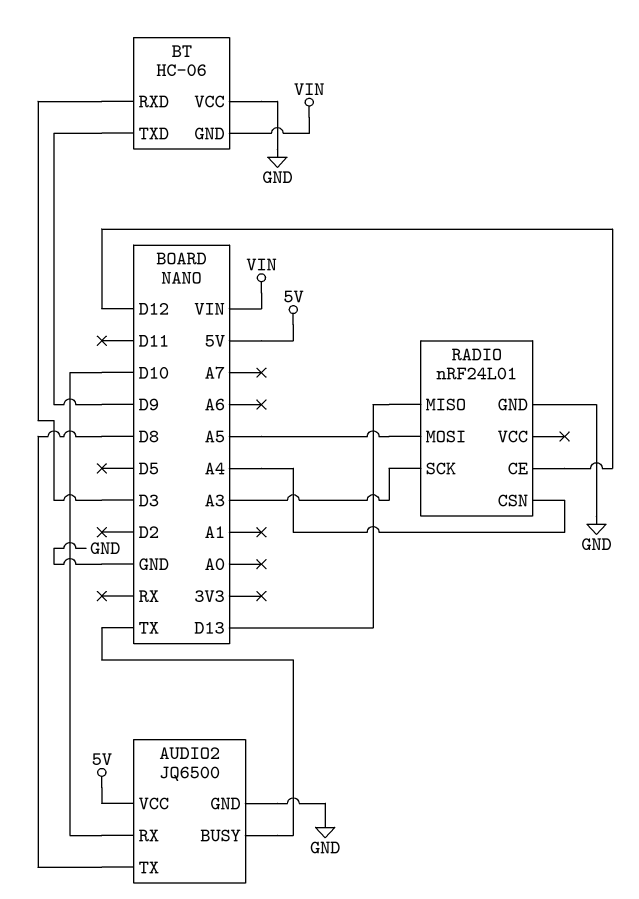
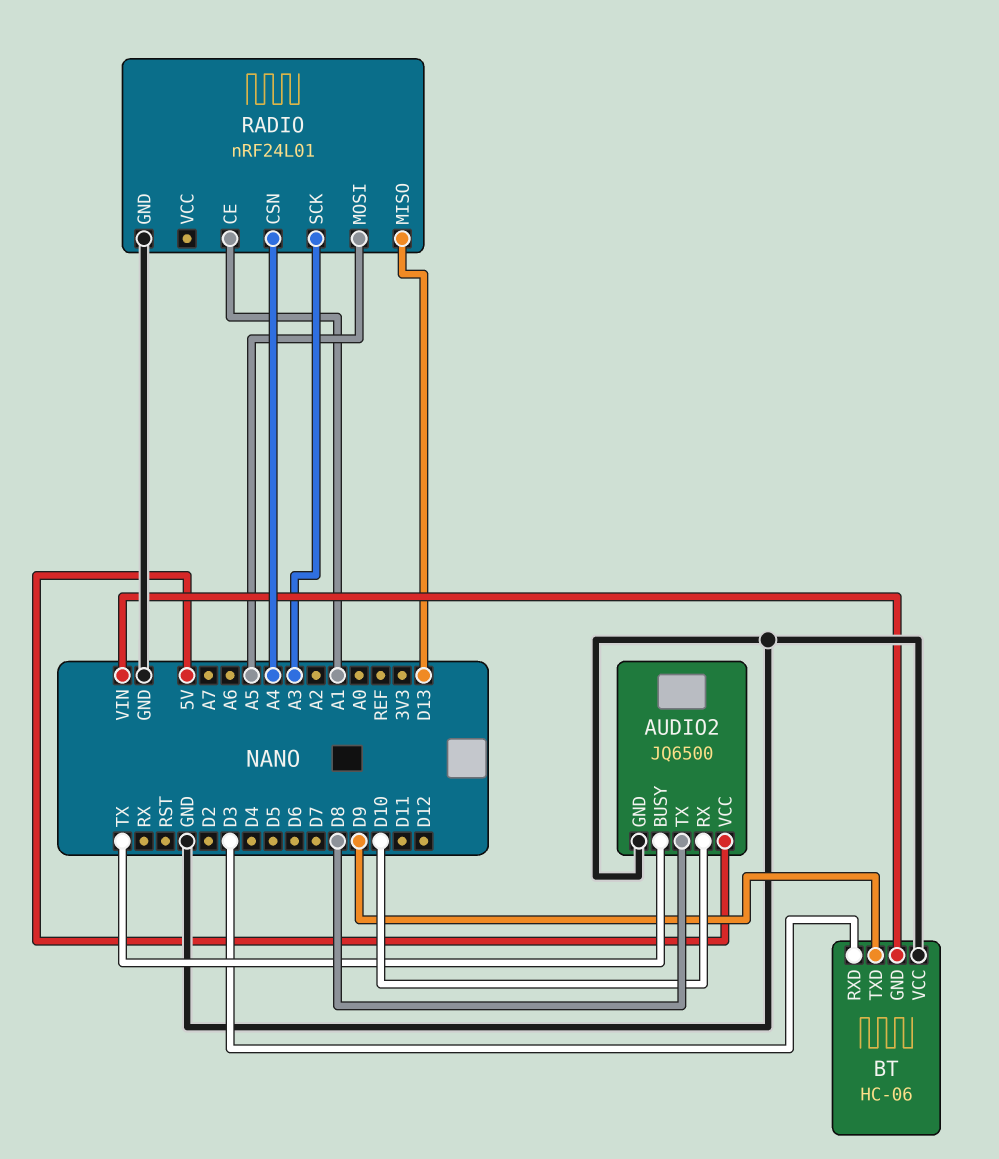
RADIO pin CE: D12 -> A1

